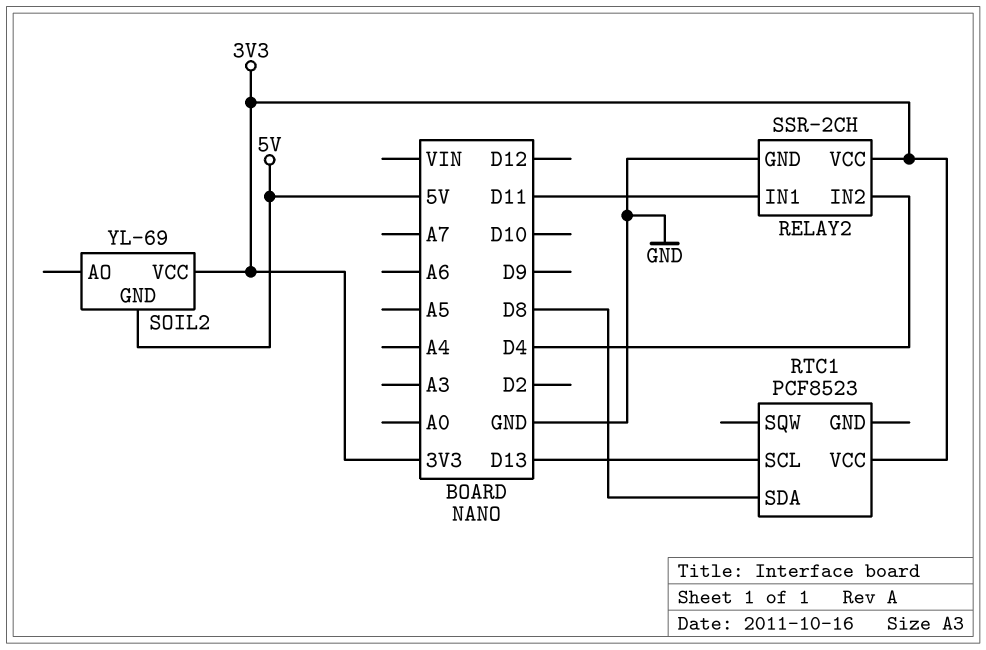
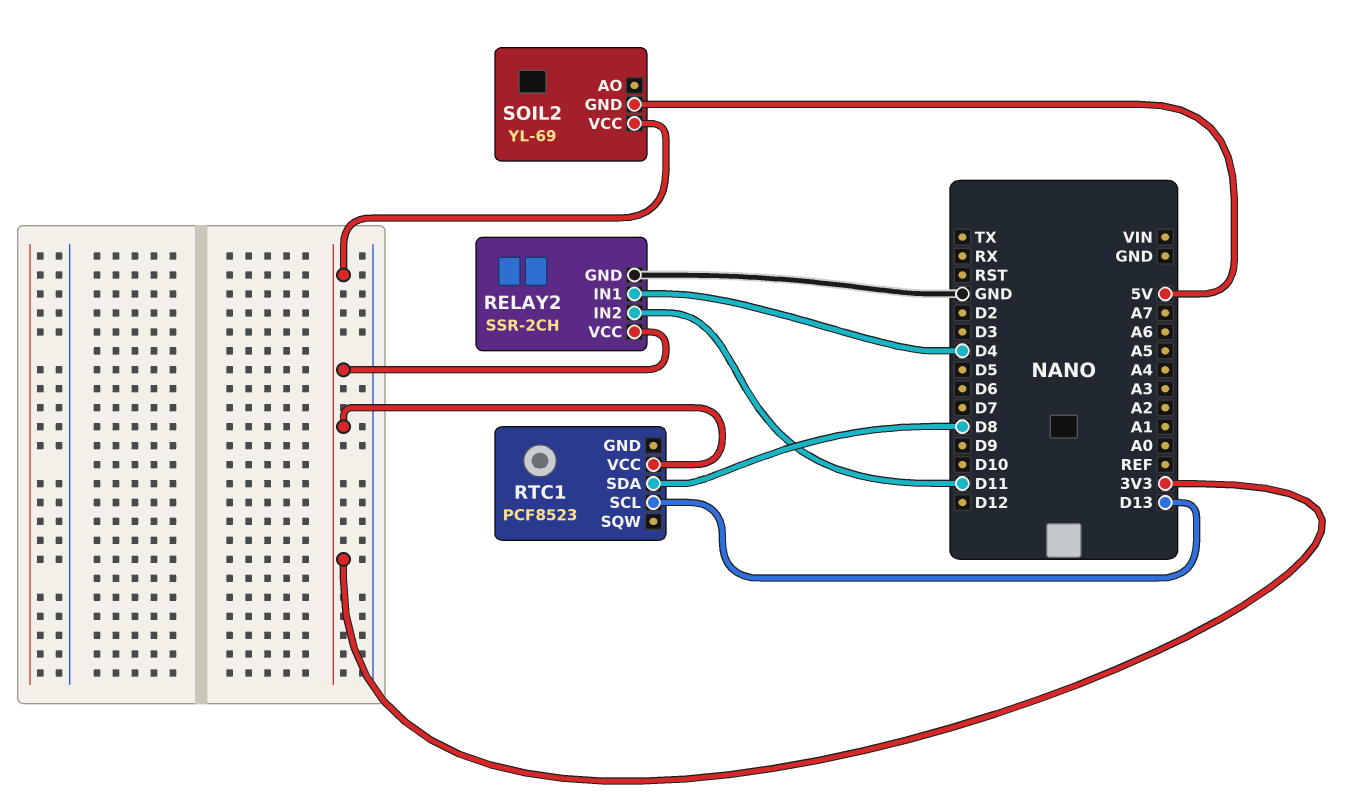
RELAY2 pin IN1: D11 -> D4
RELAY2 pin IN2: D4 -> D11

